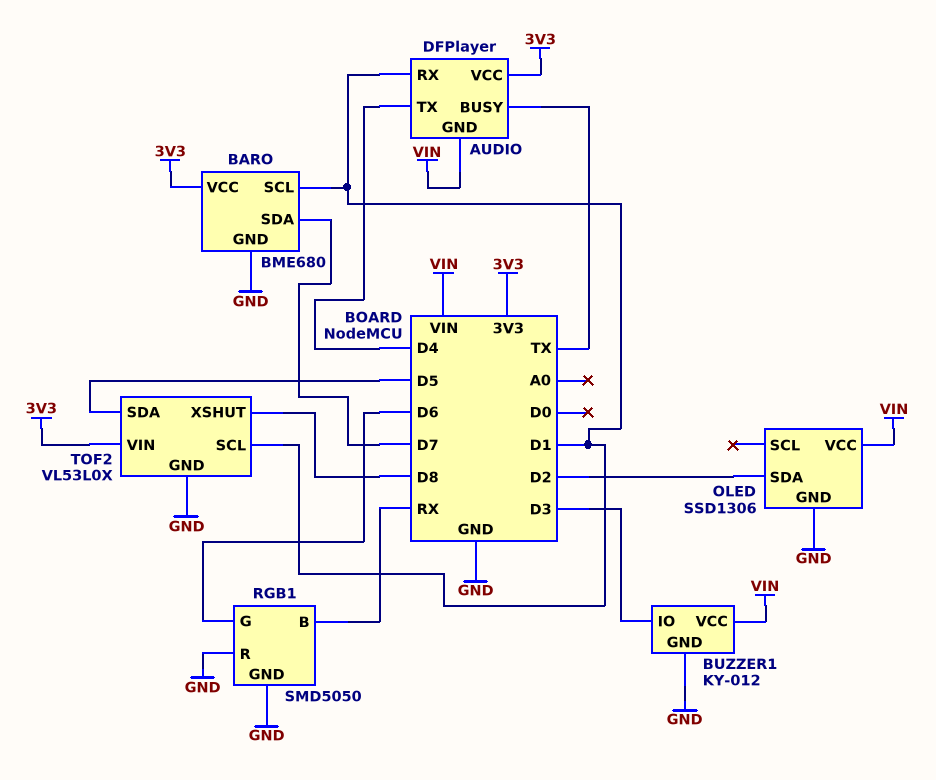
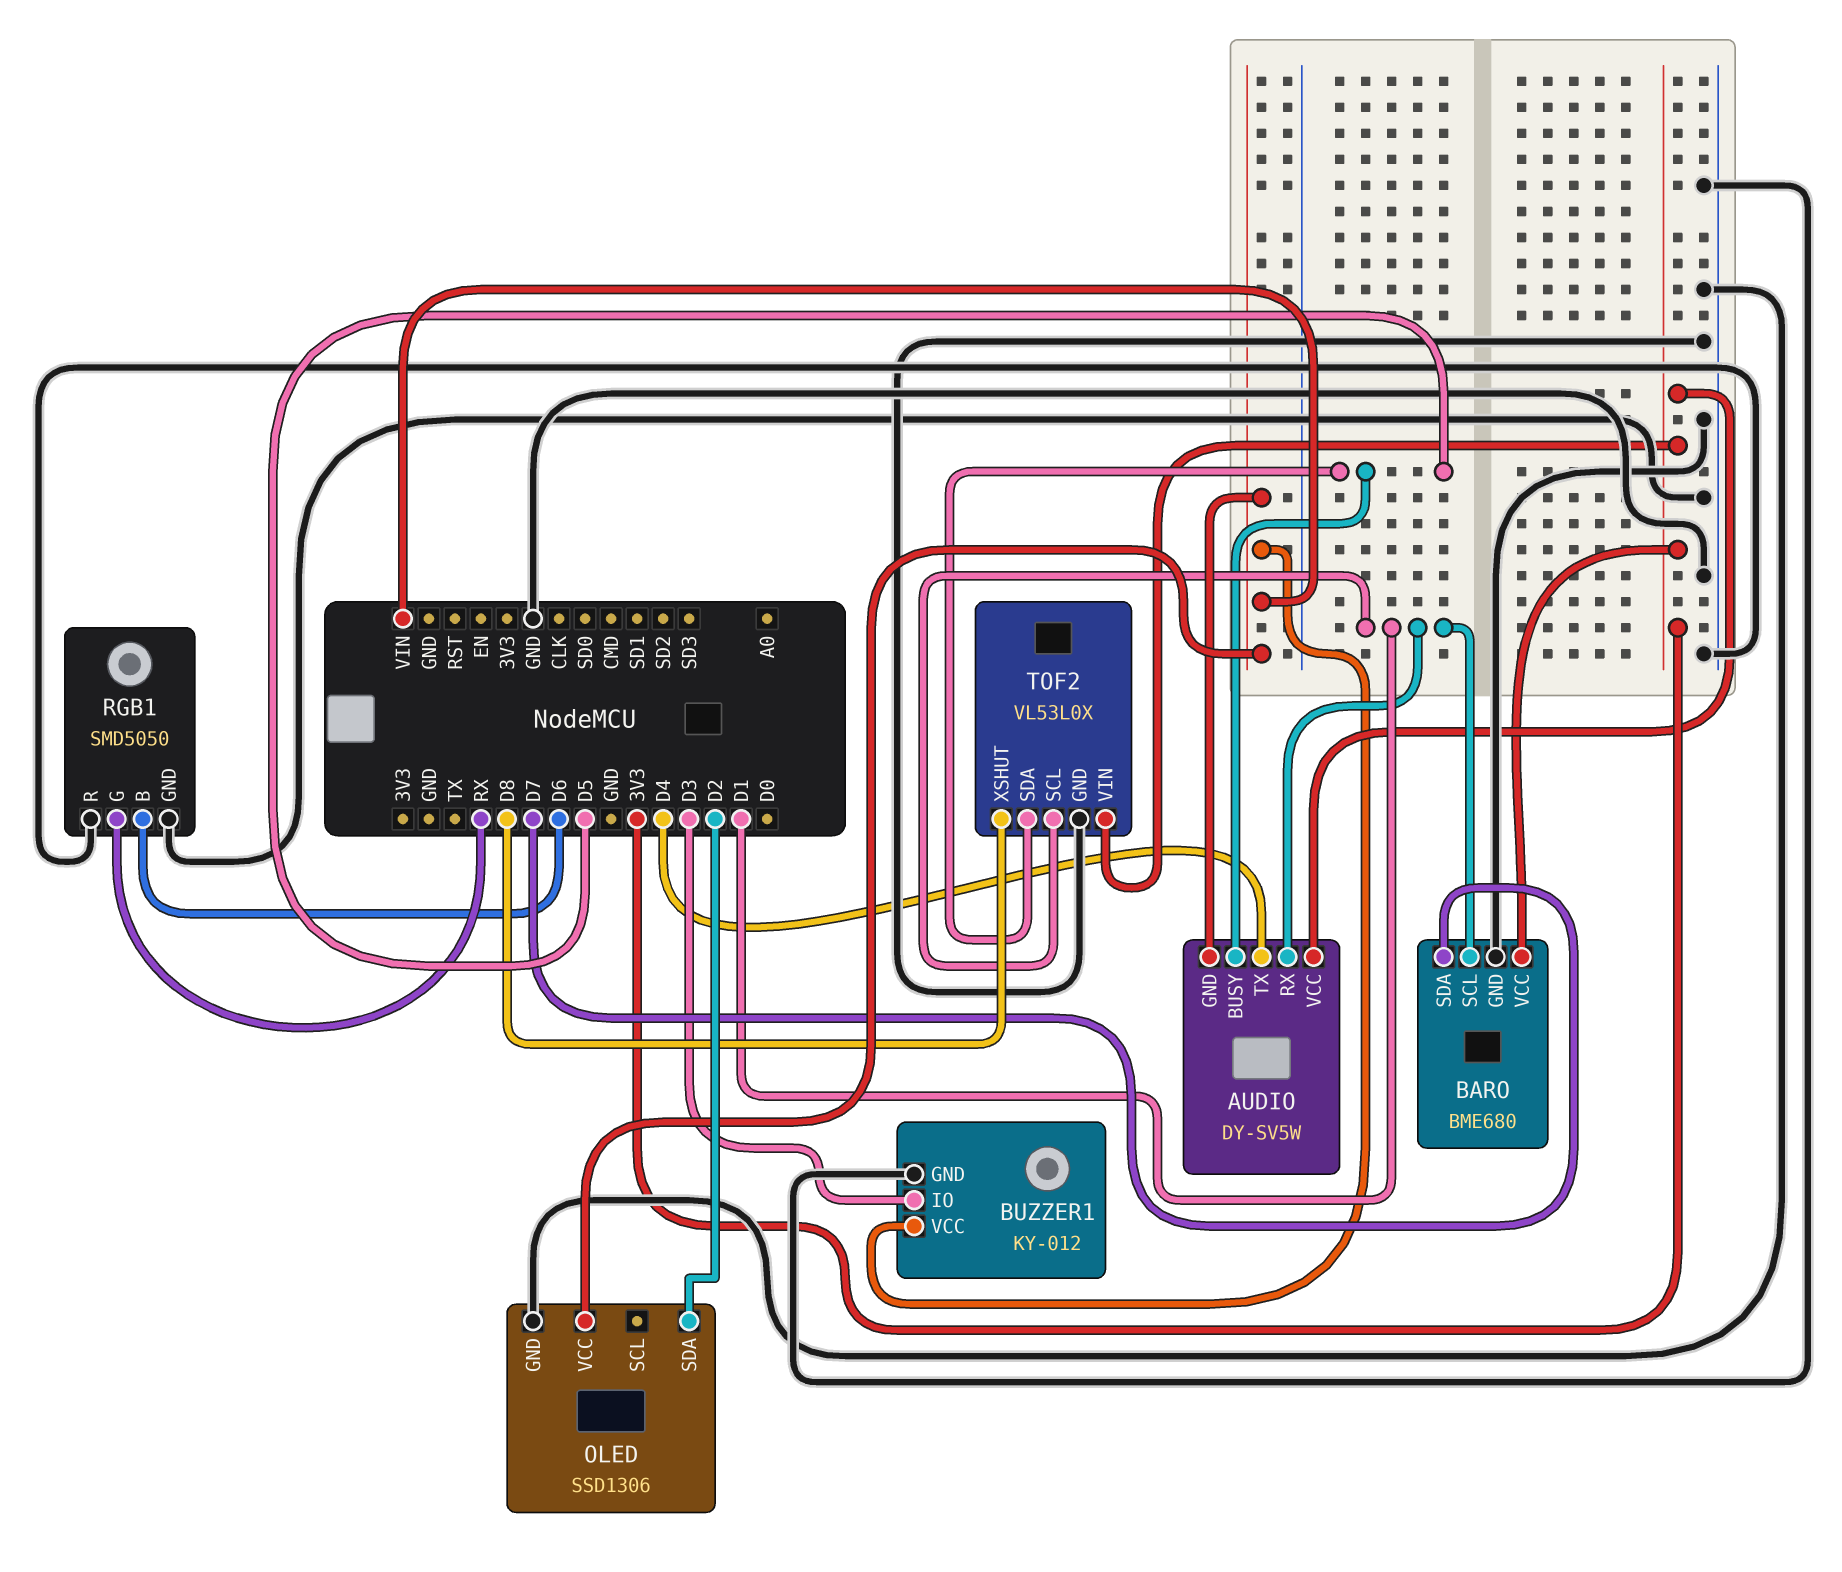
AUDIO: DFPlayer -> DY-SV5W
AUDIO pin BUSY: TX -> D5
RGB1 pin B: RX -> D6
RGB1 pin G: D6 -> RX

